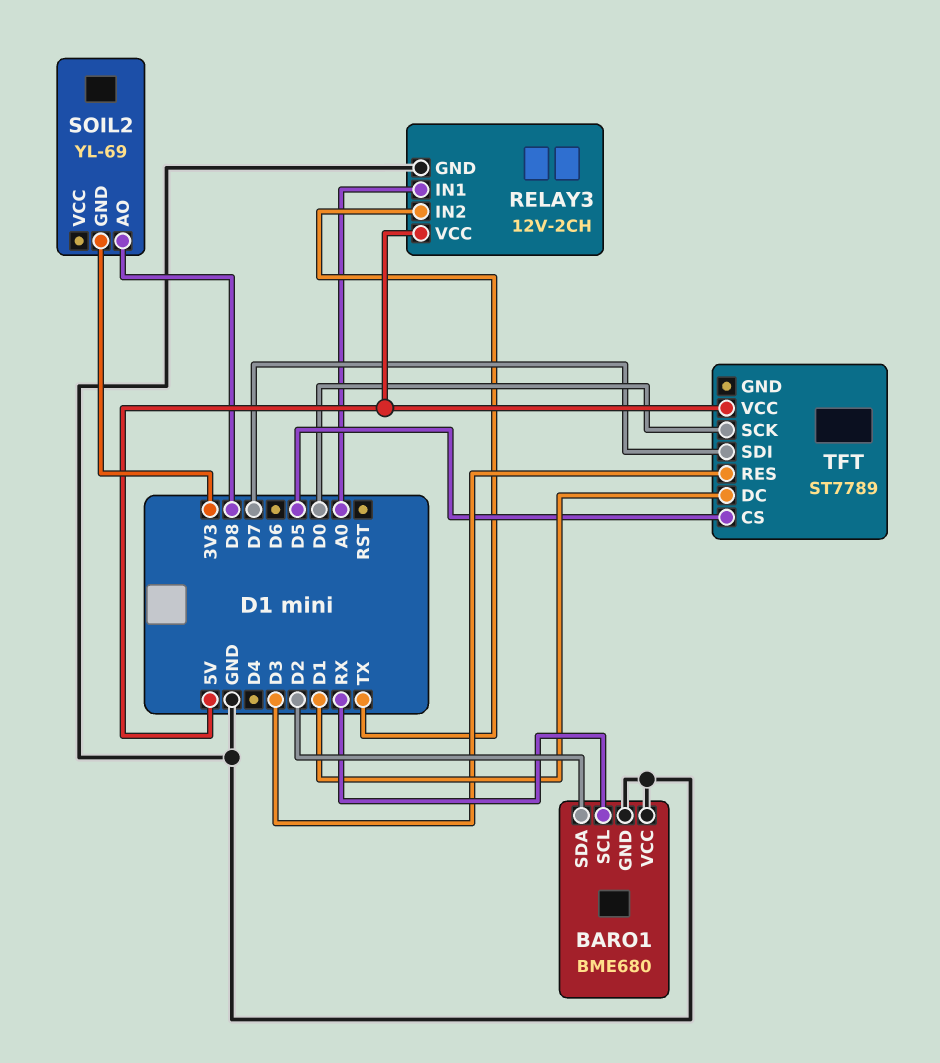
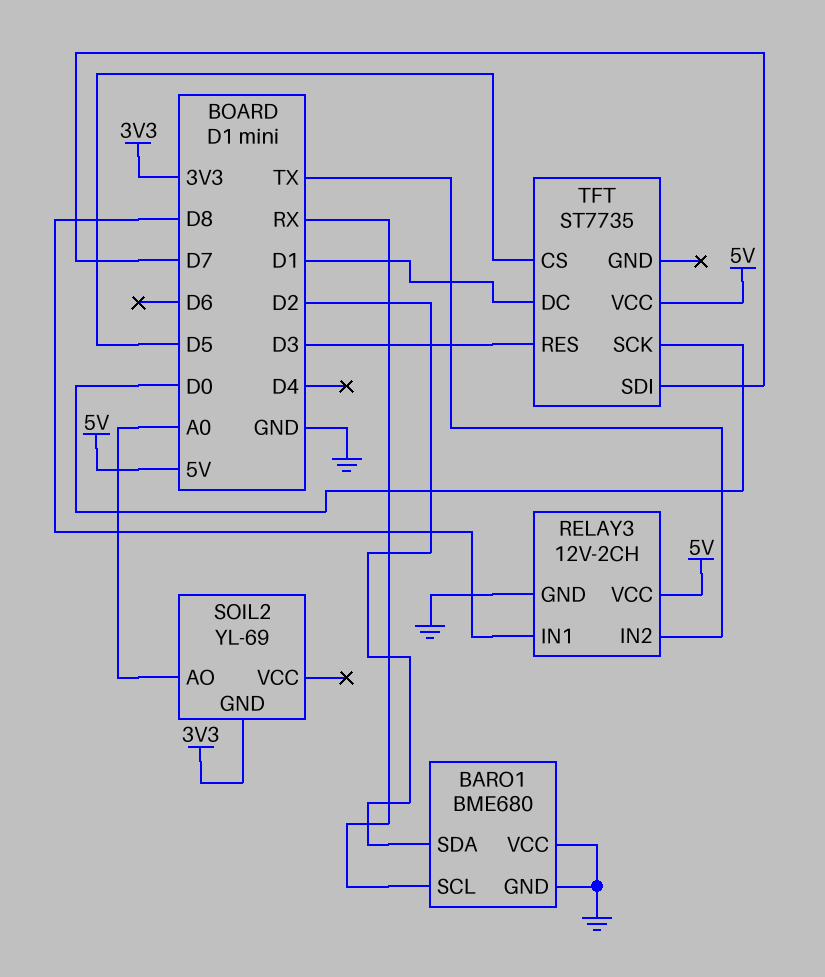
RELAY3 pin IN1: A0 -> D8
SOIL2 pin AO: D8 -> A0
TFT: ST7789 -> ST7735

